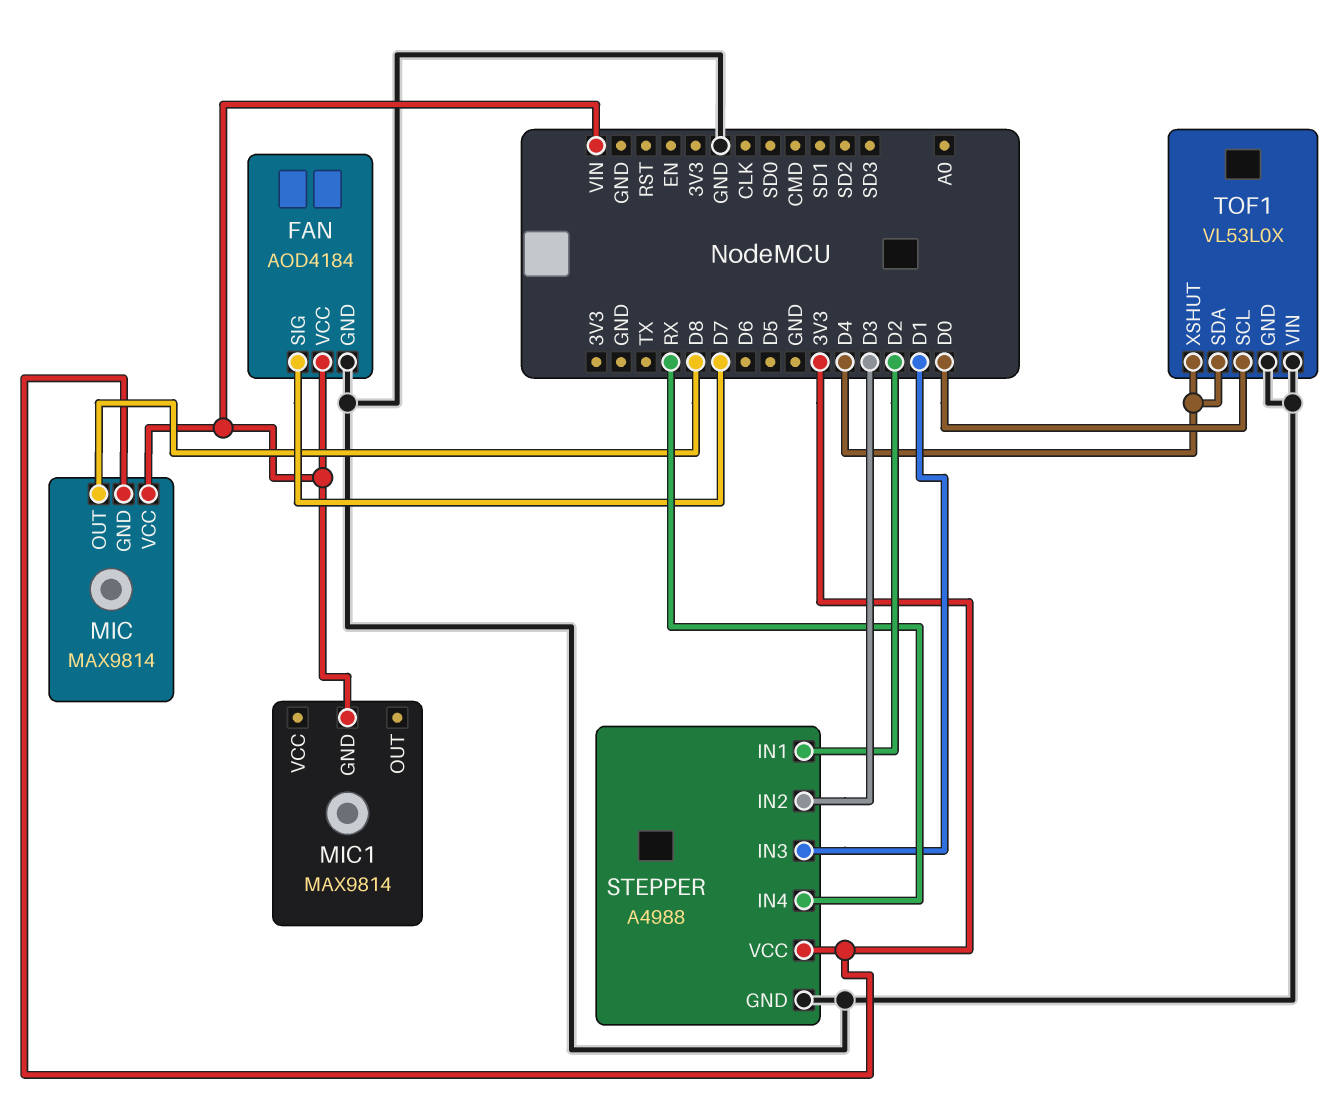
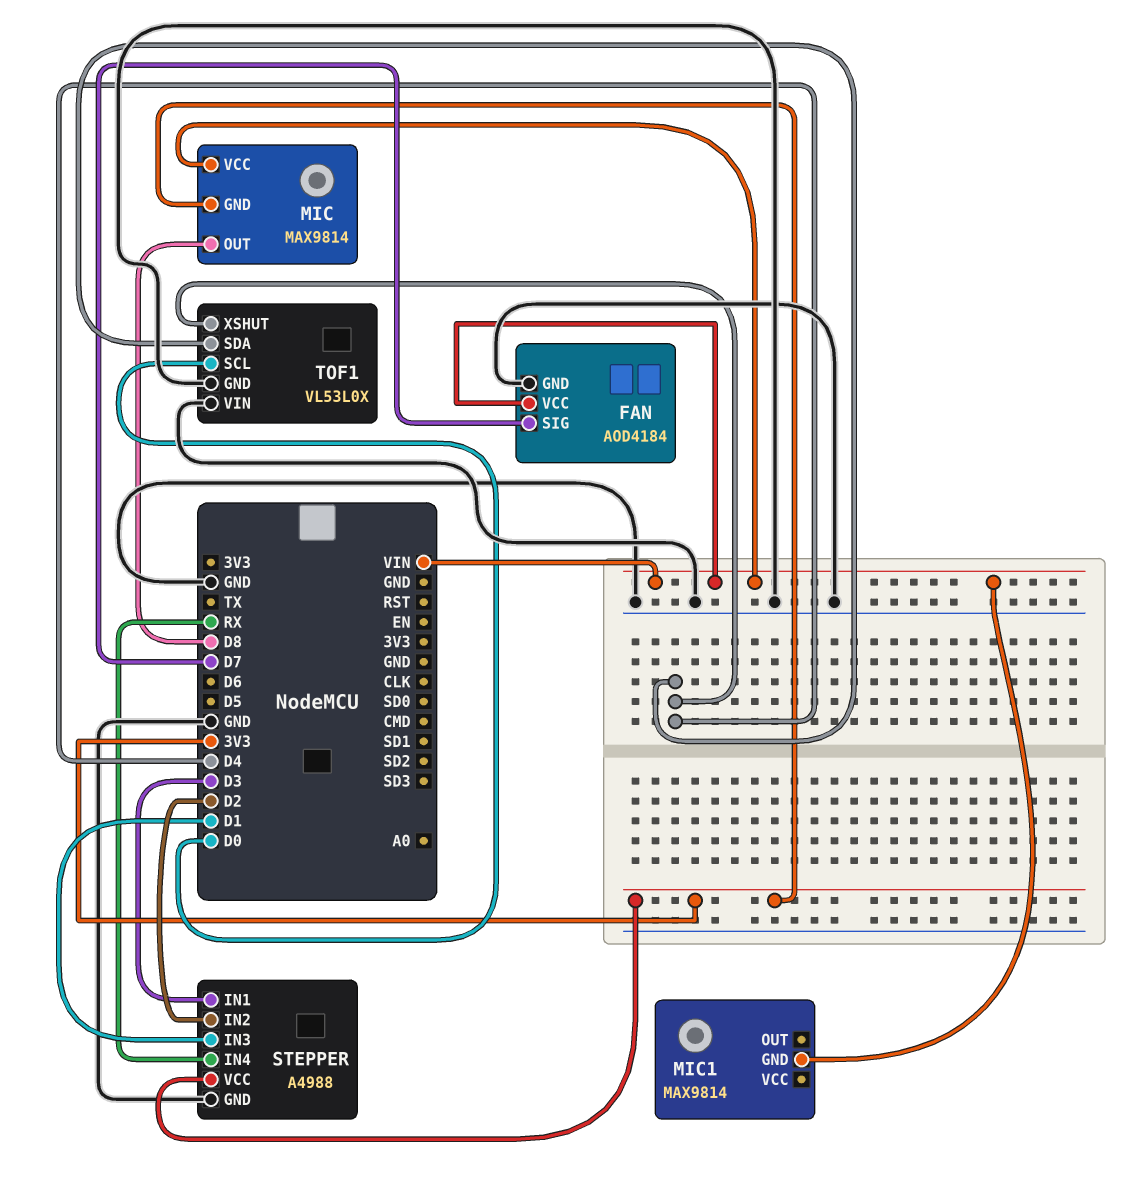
STEPPER pin IN1: D2 -> D3
STEPPER pin IN2: D3 -> D2

